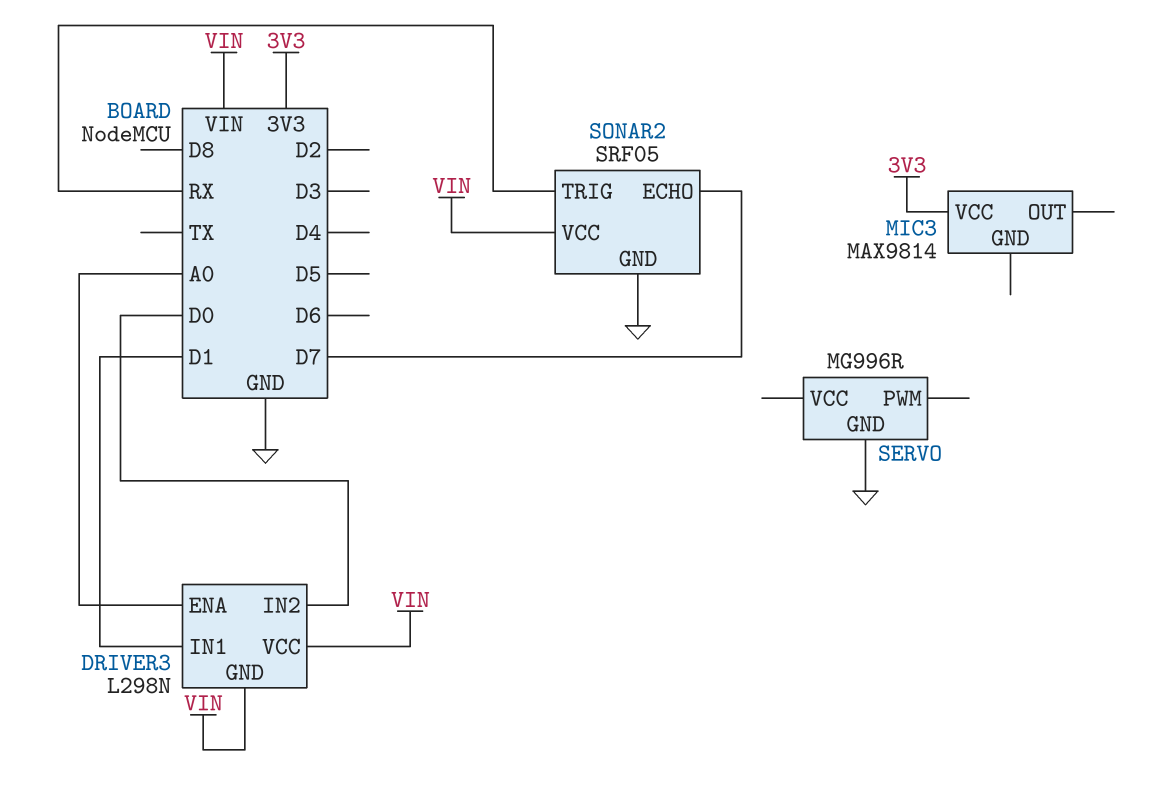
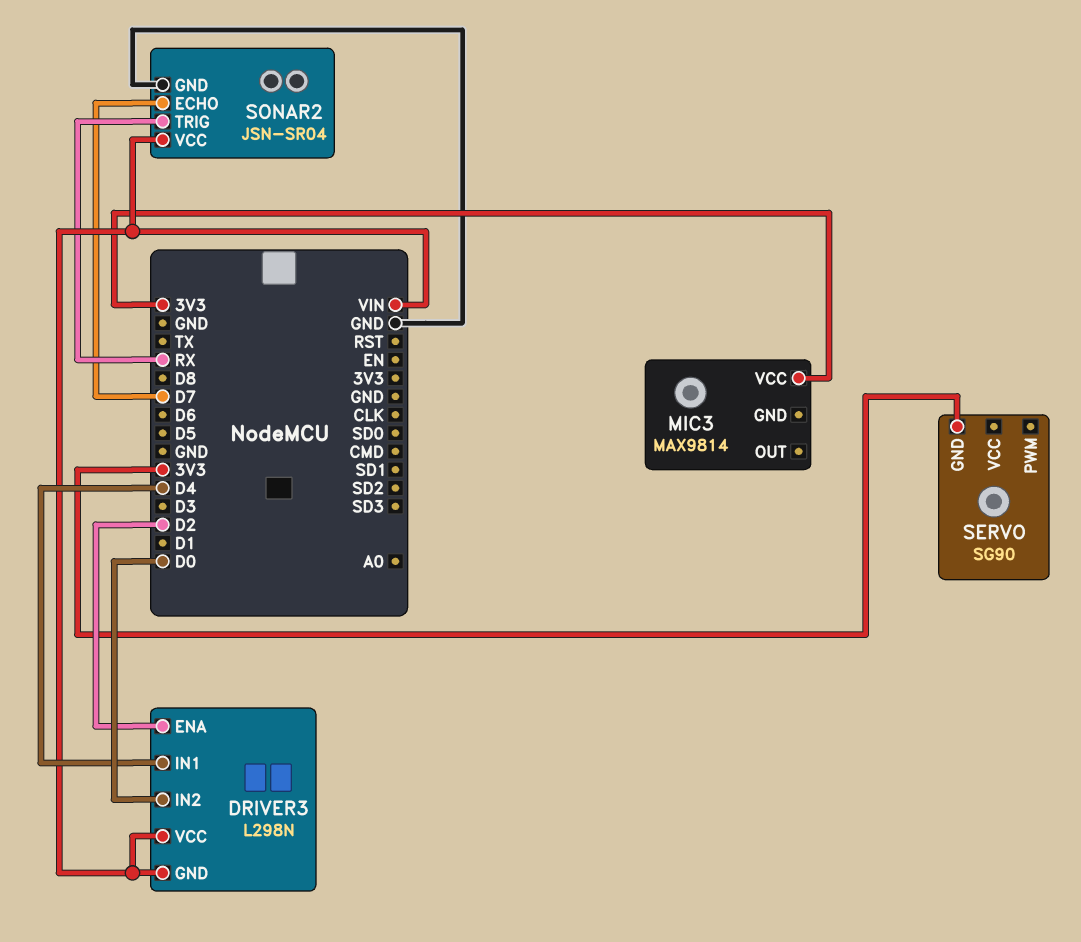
DRIVER3 pin ENA: A0 -> D2
DRIVER3 pin IN1: D1 -> D4
SERVO: MG996R -> SG90
SERVO pin GND: GND -> 3V3
SONAR2: SRF05 -> JSN-SR04

